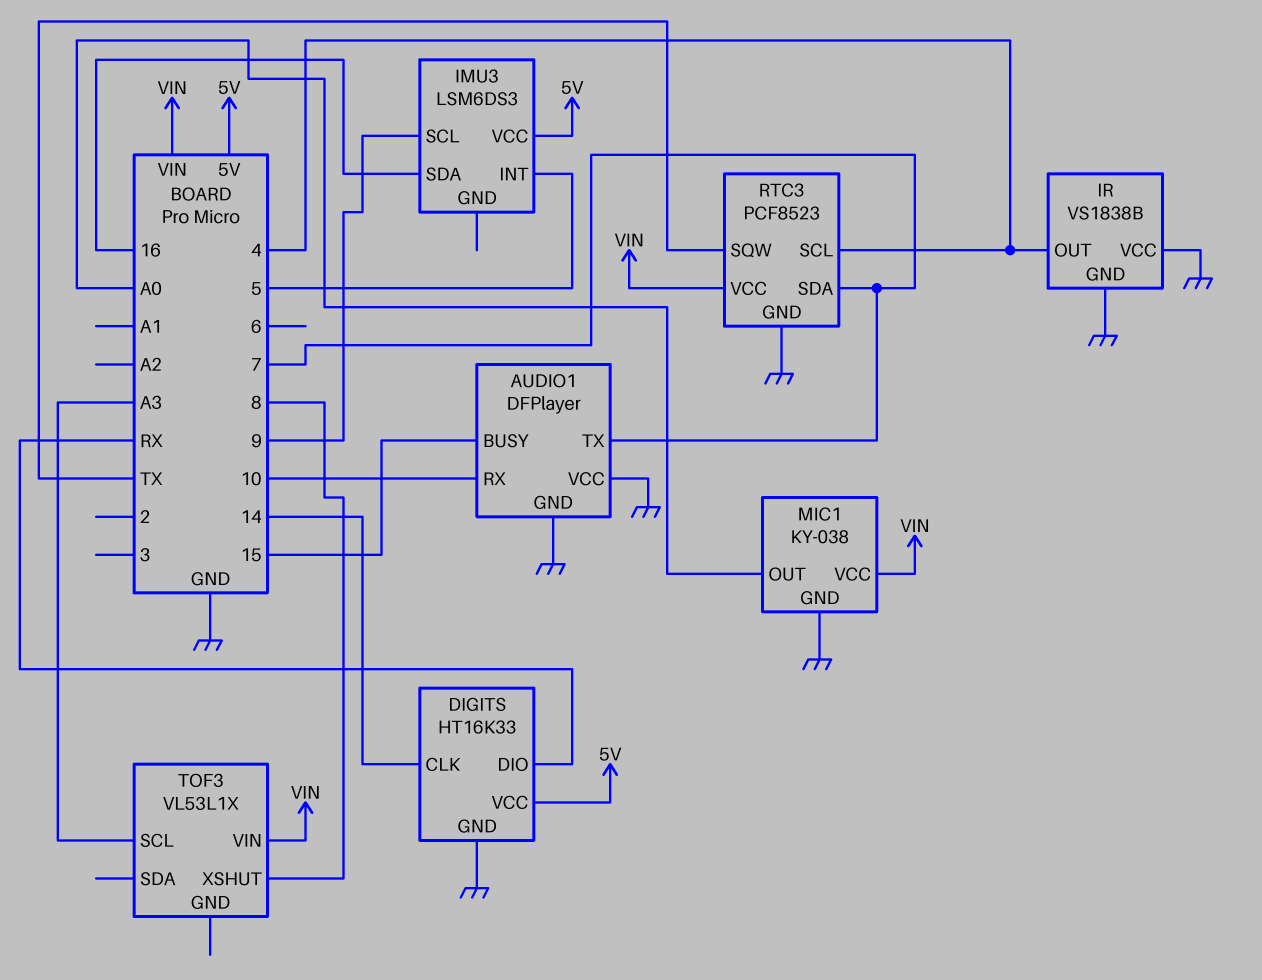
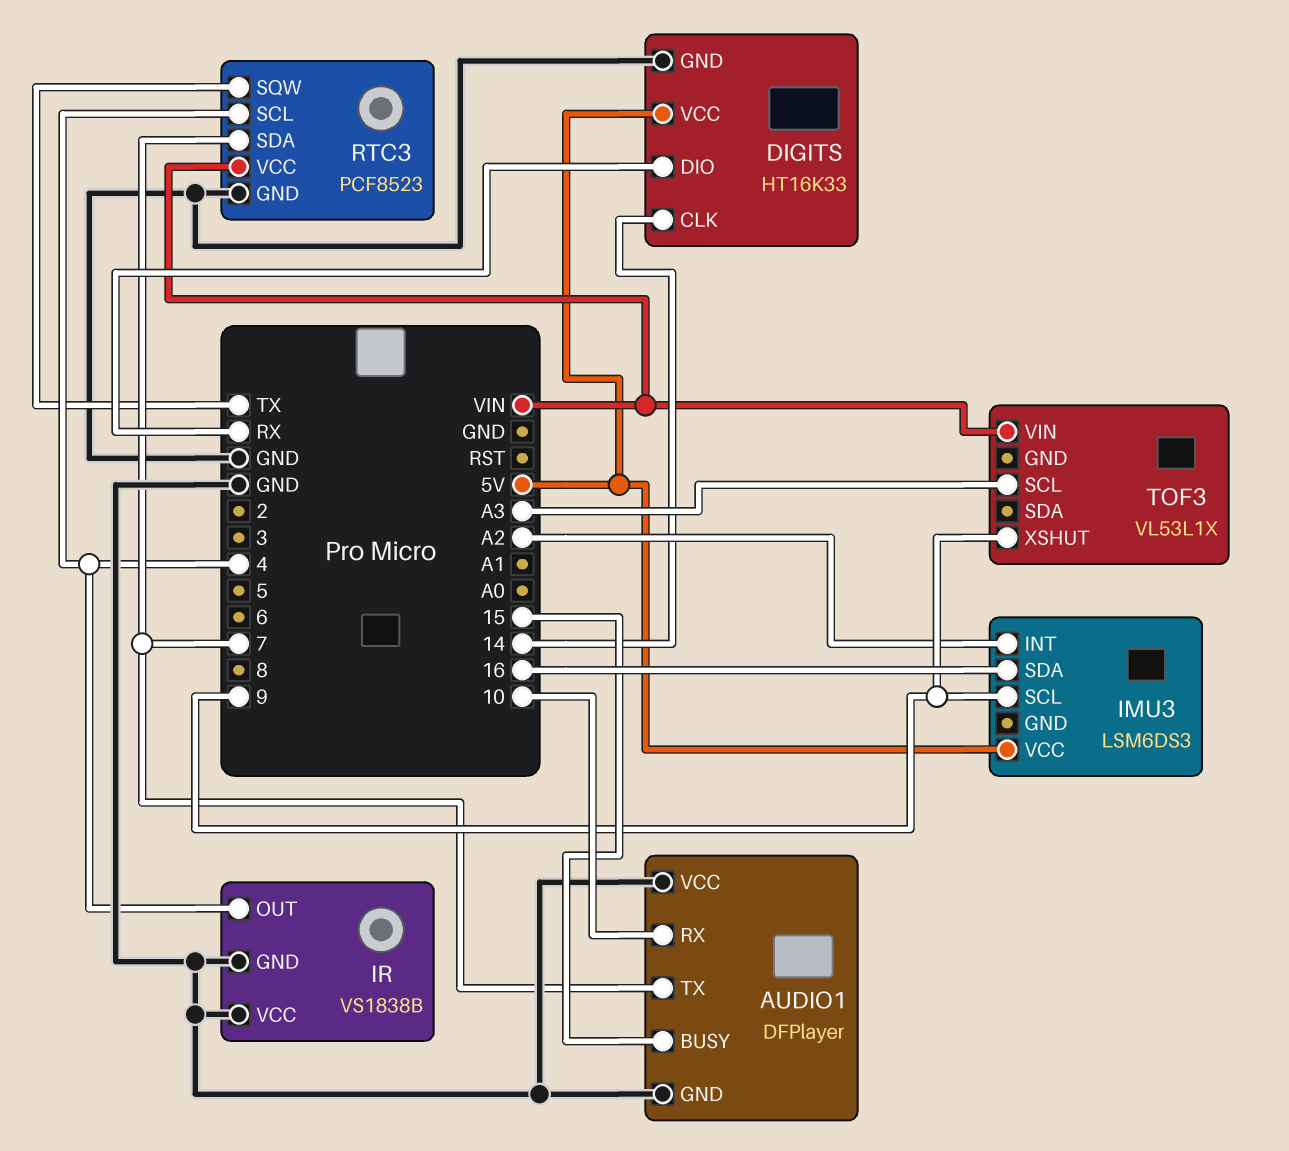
IMU3 pin INT: 5 -> A2
MIC1: KY-038 -> none
MIC1 pin GND: GND -> none
MIC1 pin OUT: A0 -> none
MIC1 pin VCC: VIN -> none
TOF3 pin XSHUT: 8 -> 9

